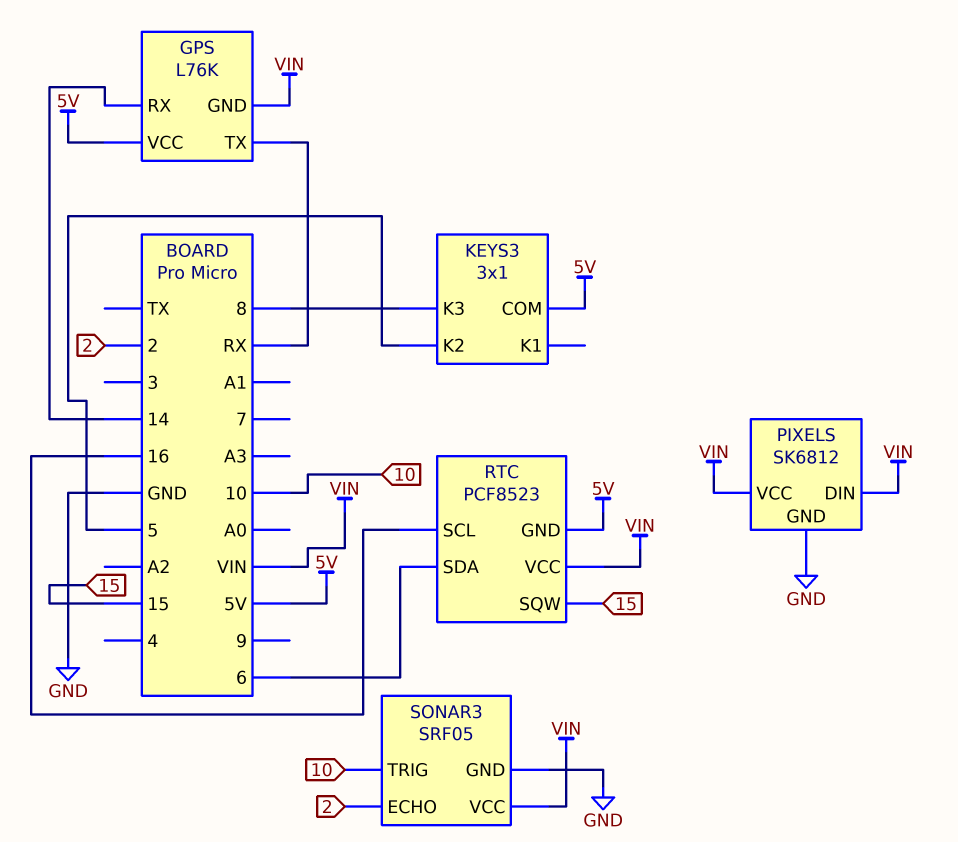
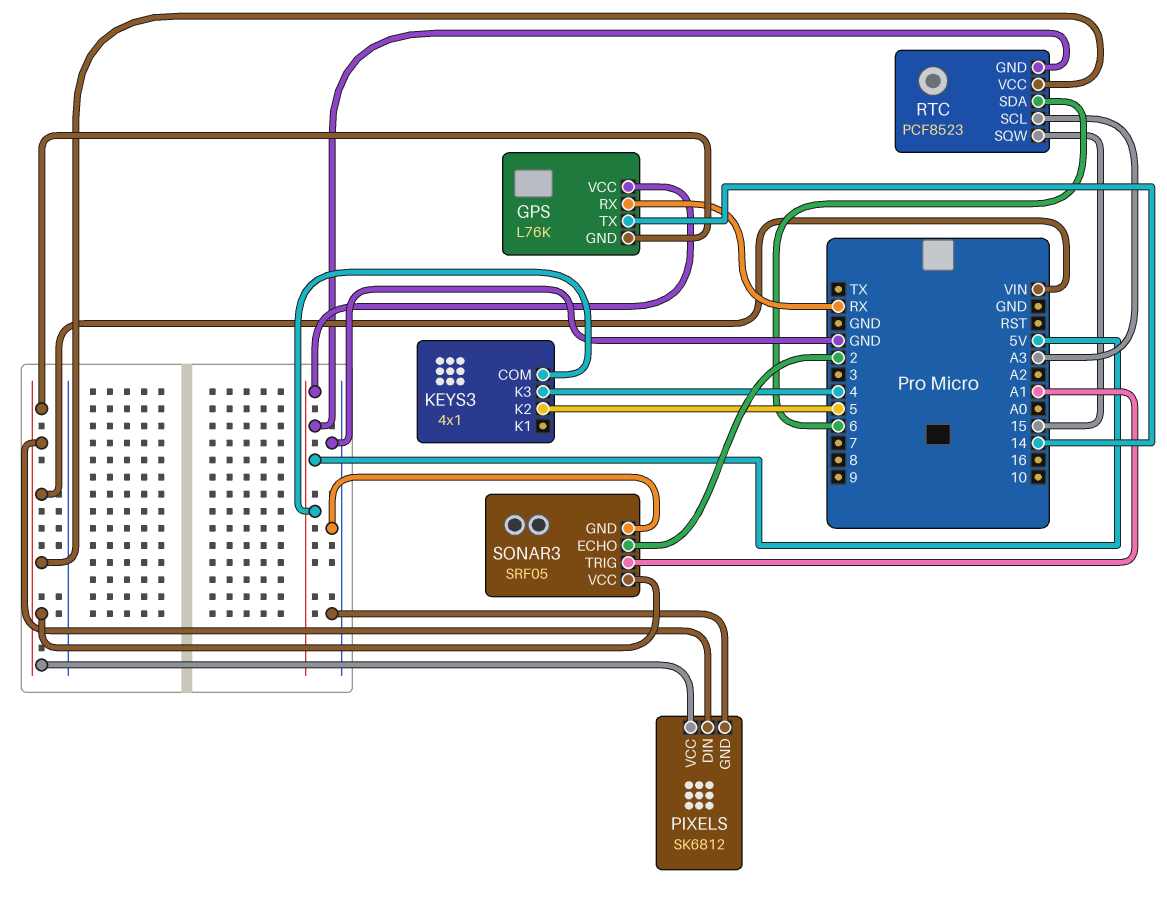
GPS pin RX: 14 -> RX
GPS pin TX: RX -> 14
KEYS3: 3x1 -> 4x1
KEYS3 pin K3: 8 -> 4
RTC pin SCL: 16 -> A3
SONAR3 pin TRIG: 10 -> A1

